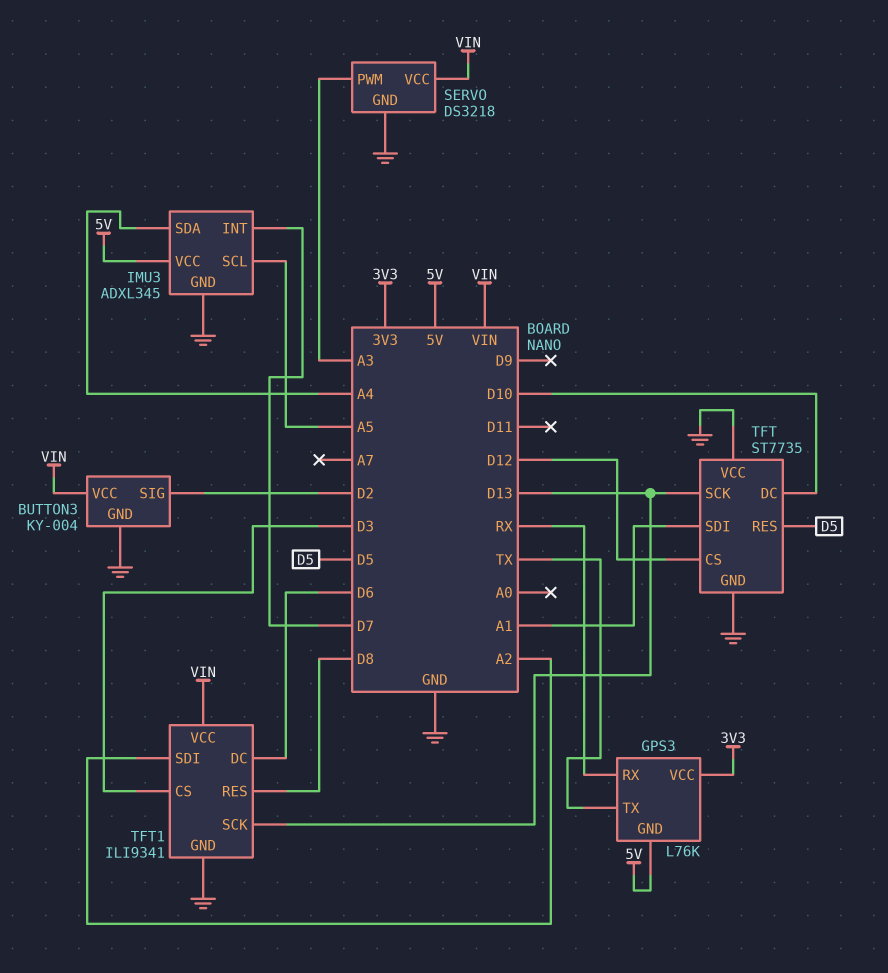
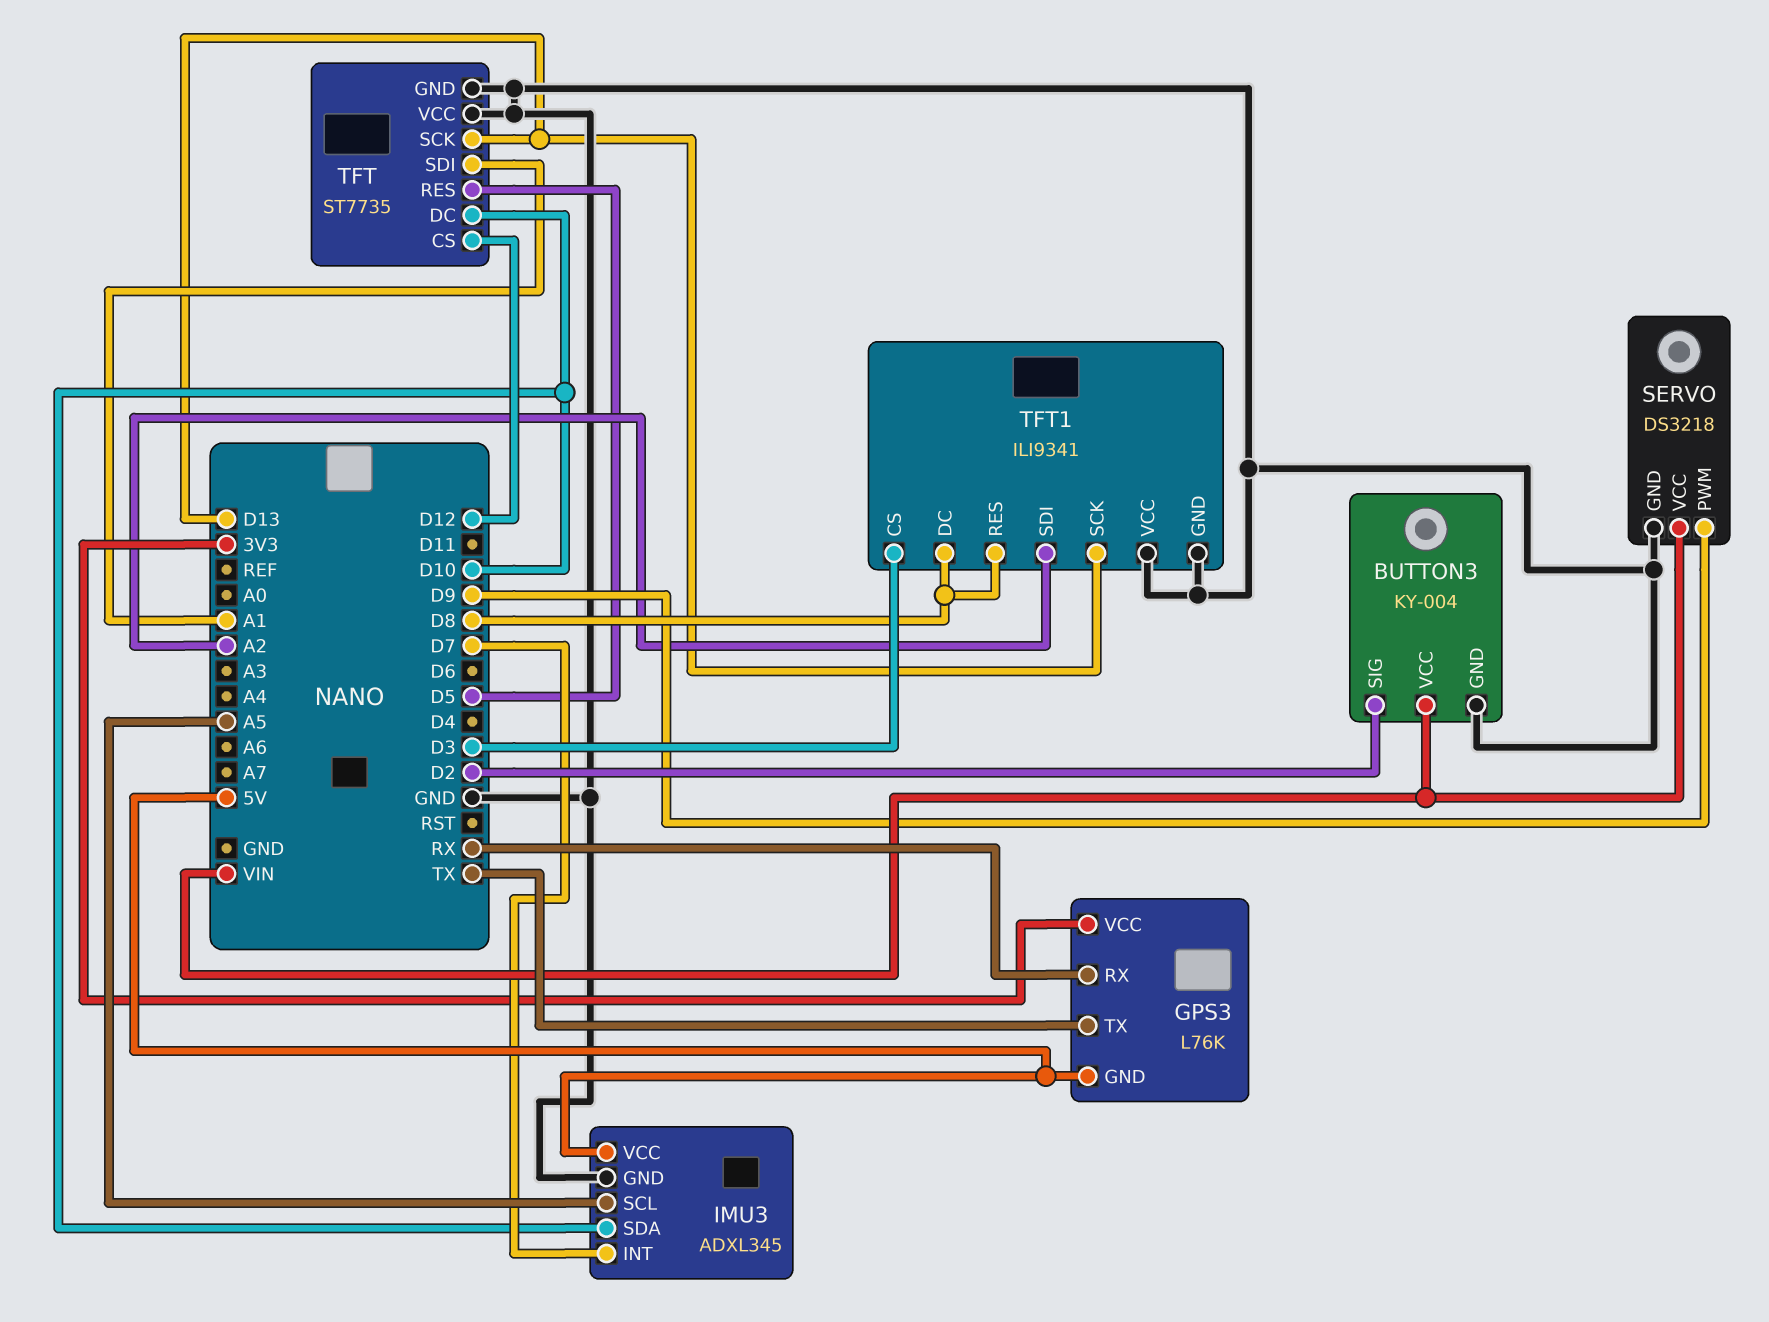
IMU3 pin SDA: A4 -> D10
SERVO pin PWM: A3 -> D9
TFT1 pin DC: D6 -> D8
TFT1 pin VCC: VIN -> GND

